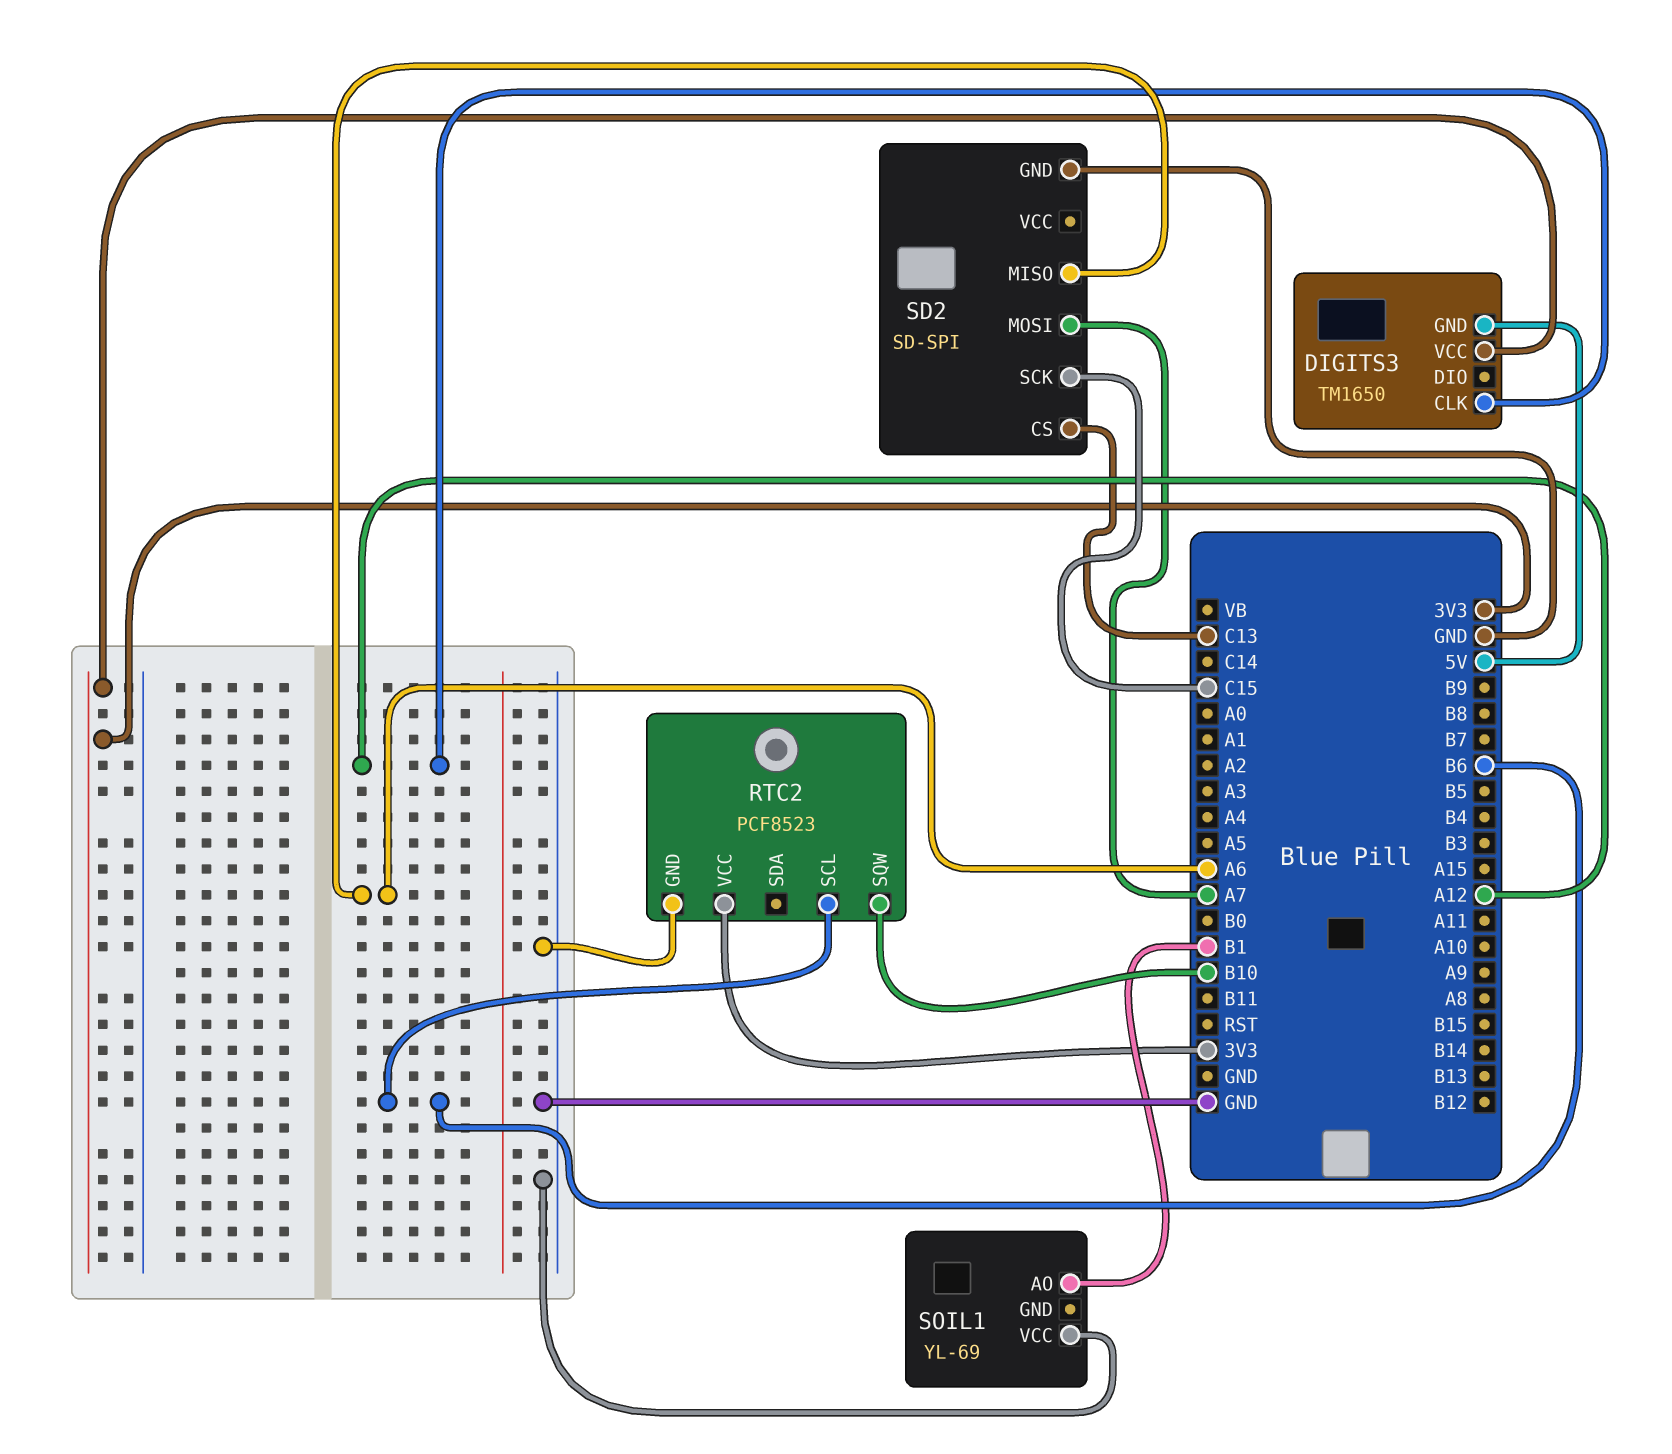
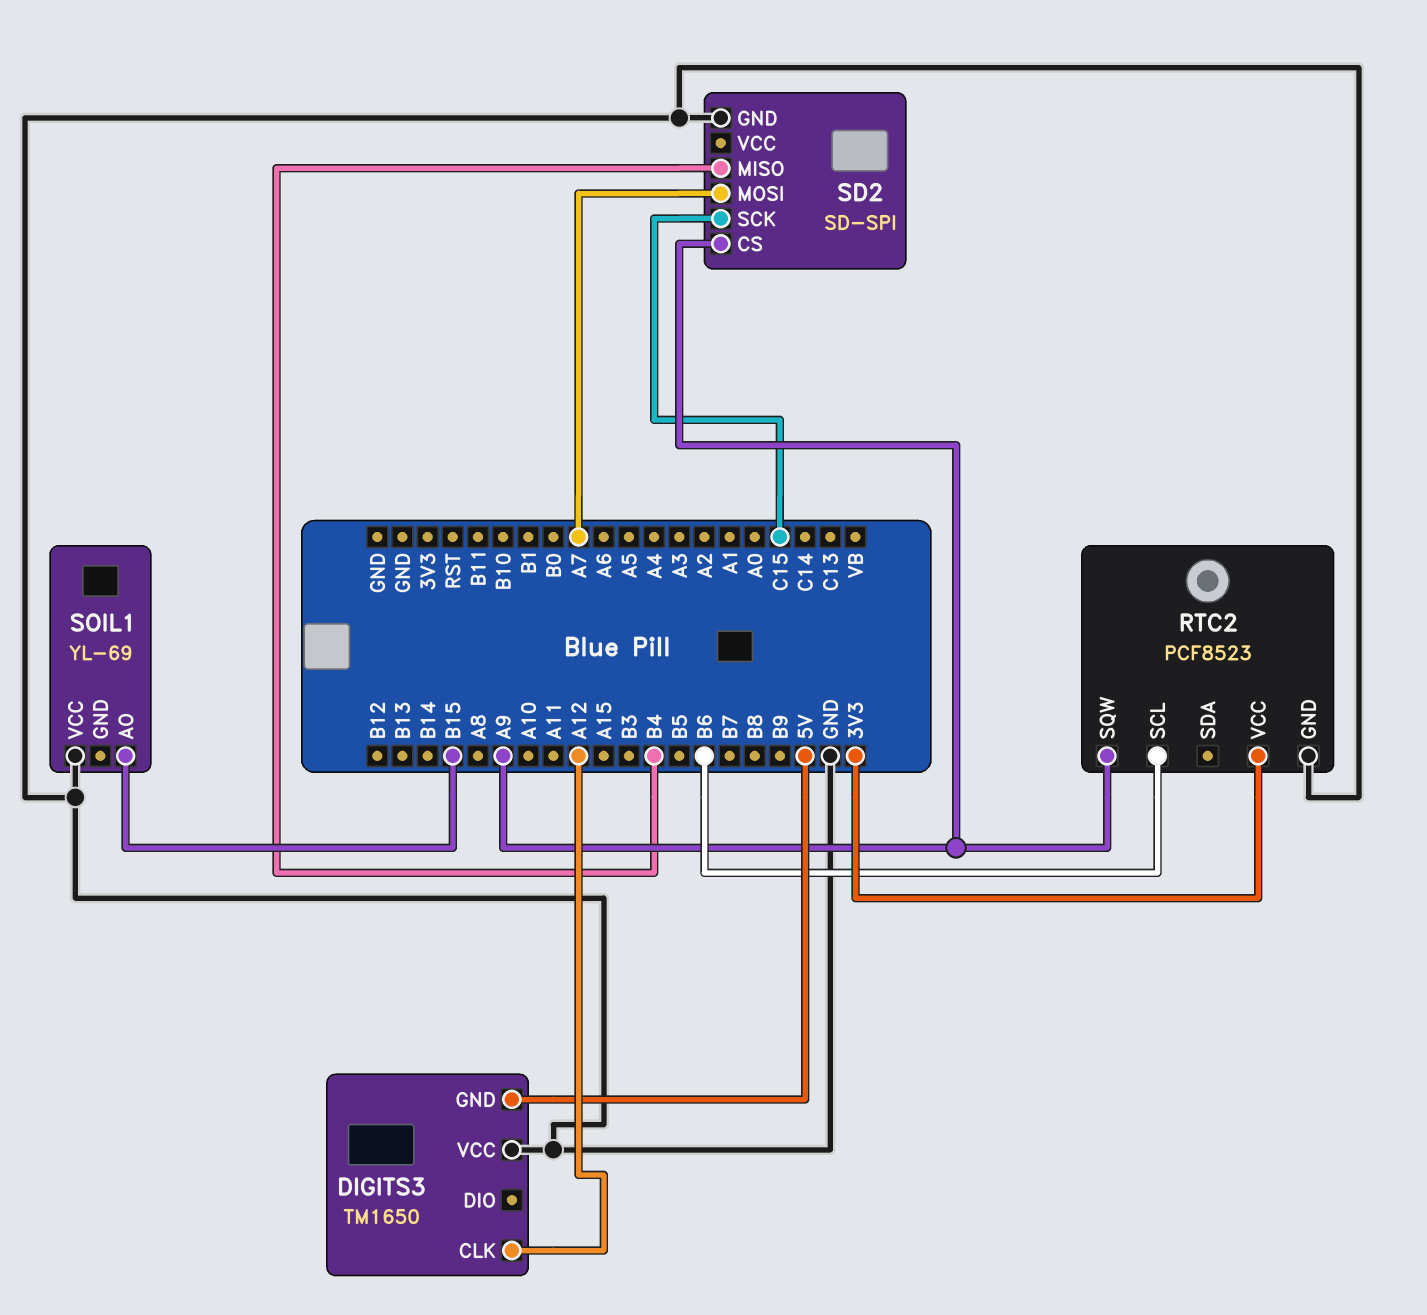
DIGITS3 pin VCC: 3V3 -> GND
RTC2 pin SQW: B10 -> A9
SD2 pin CS: C13 -> A9
SD2 pin MISO: A6 -> B4
SOIL1 pin AO: B1 -> B15

